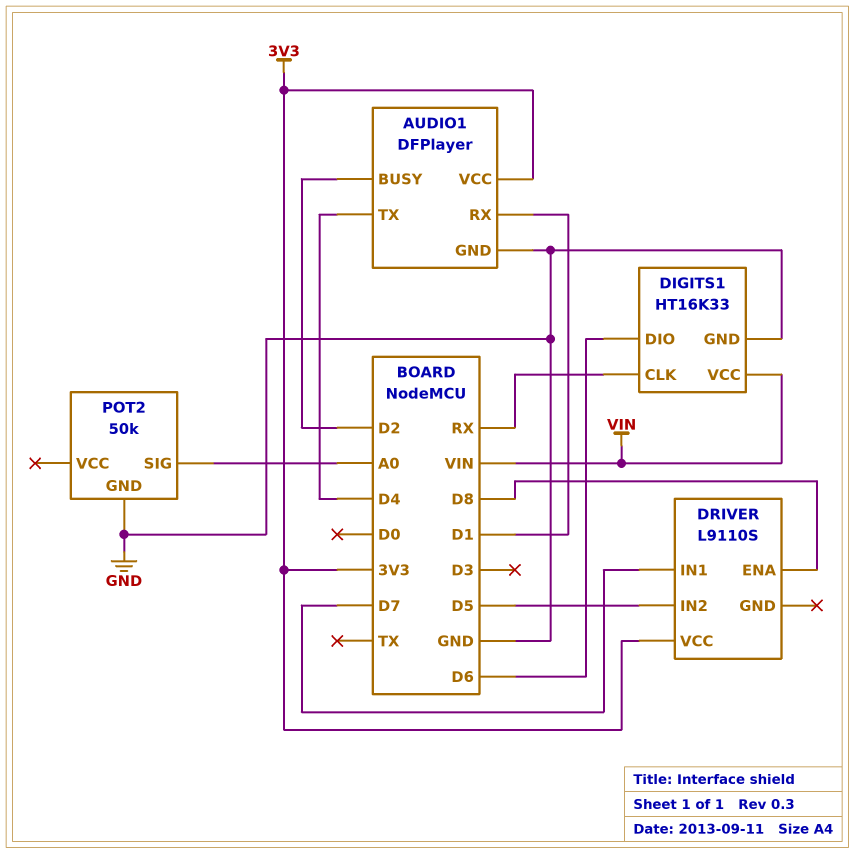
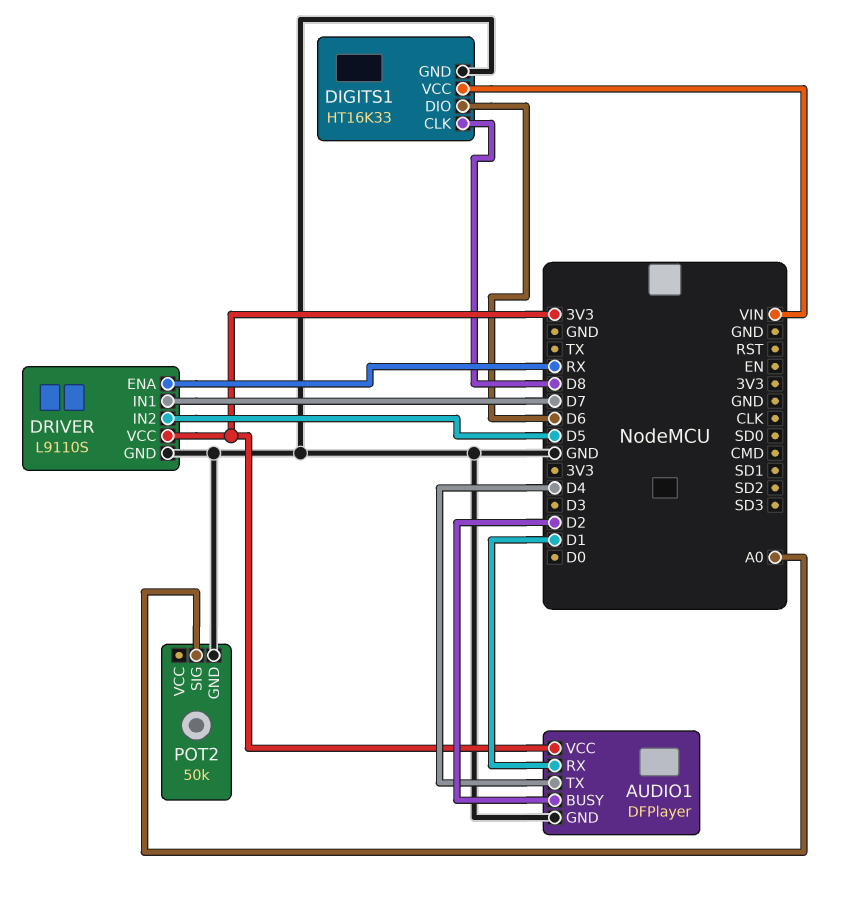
DIGITS1 pin CLK: RX -> D8
DRIVER pin ENA: D8 -> RX
DRIVER pin GND: none -> GND

